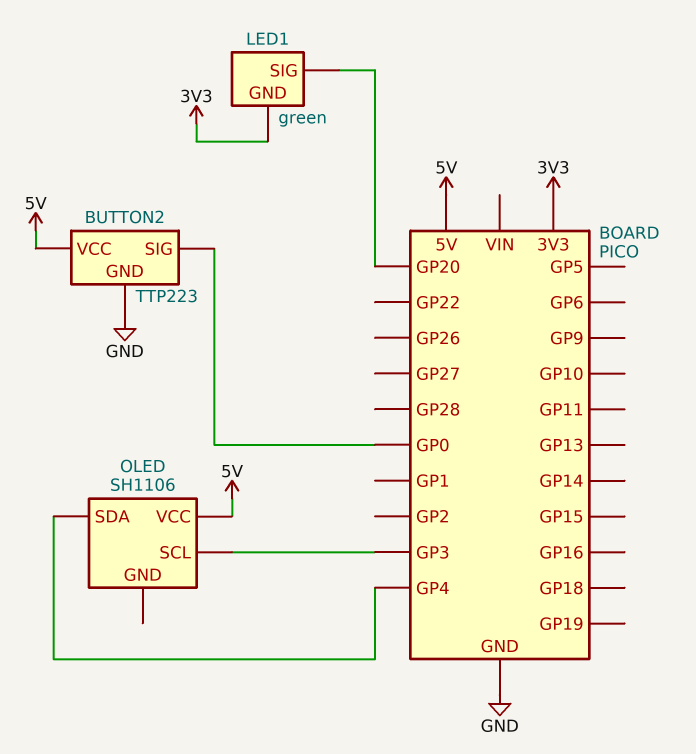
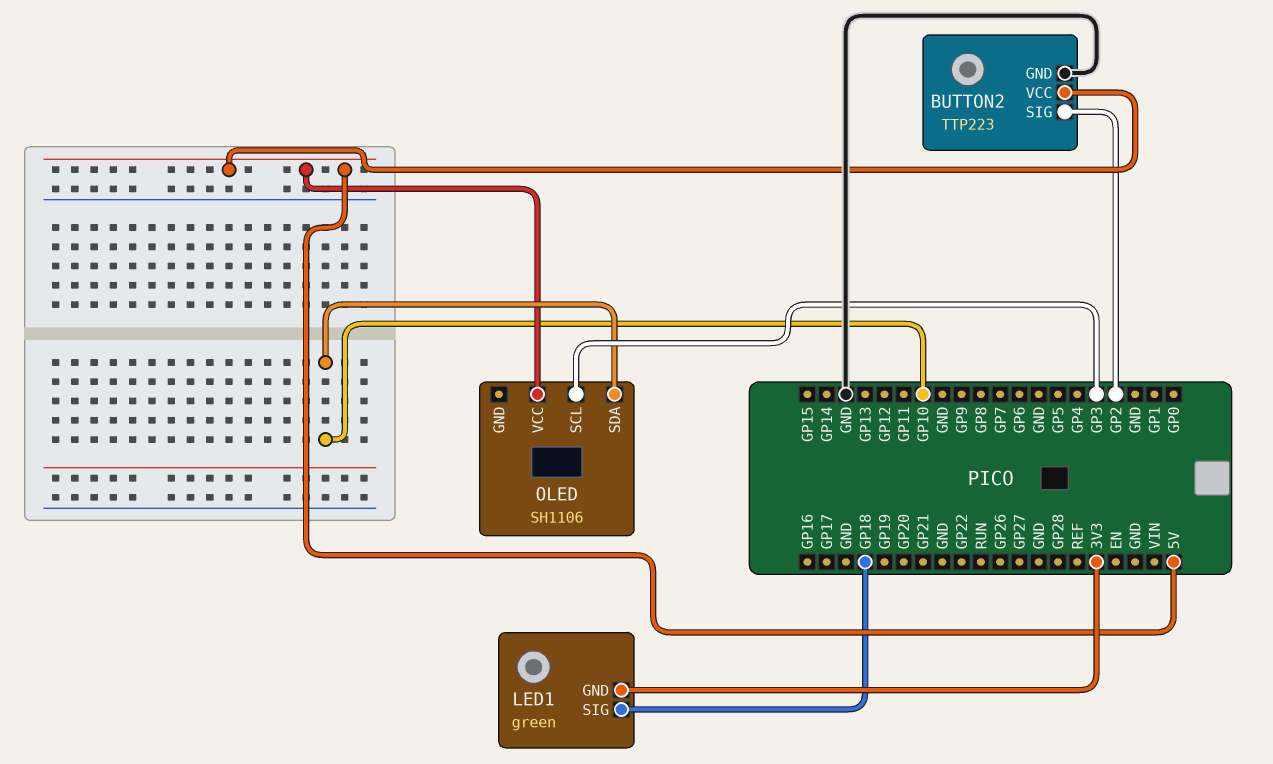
BUTTON2 pin SIG: GP0 -> GP2
LED1 pin SIG: GP20 -> GP18
OLED pin SDA: GP4 -> GP10

